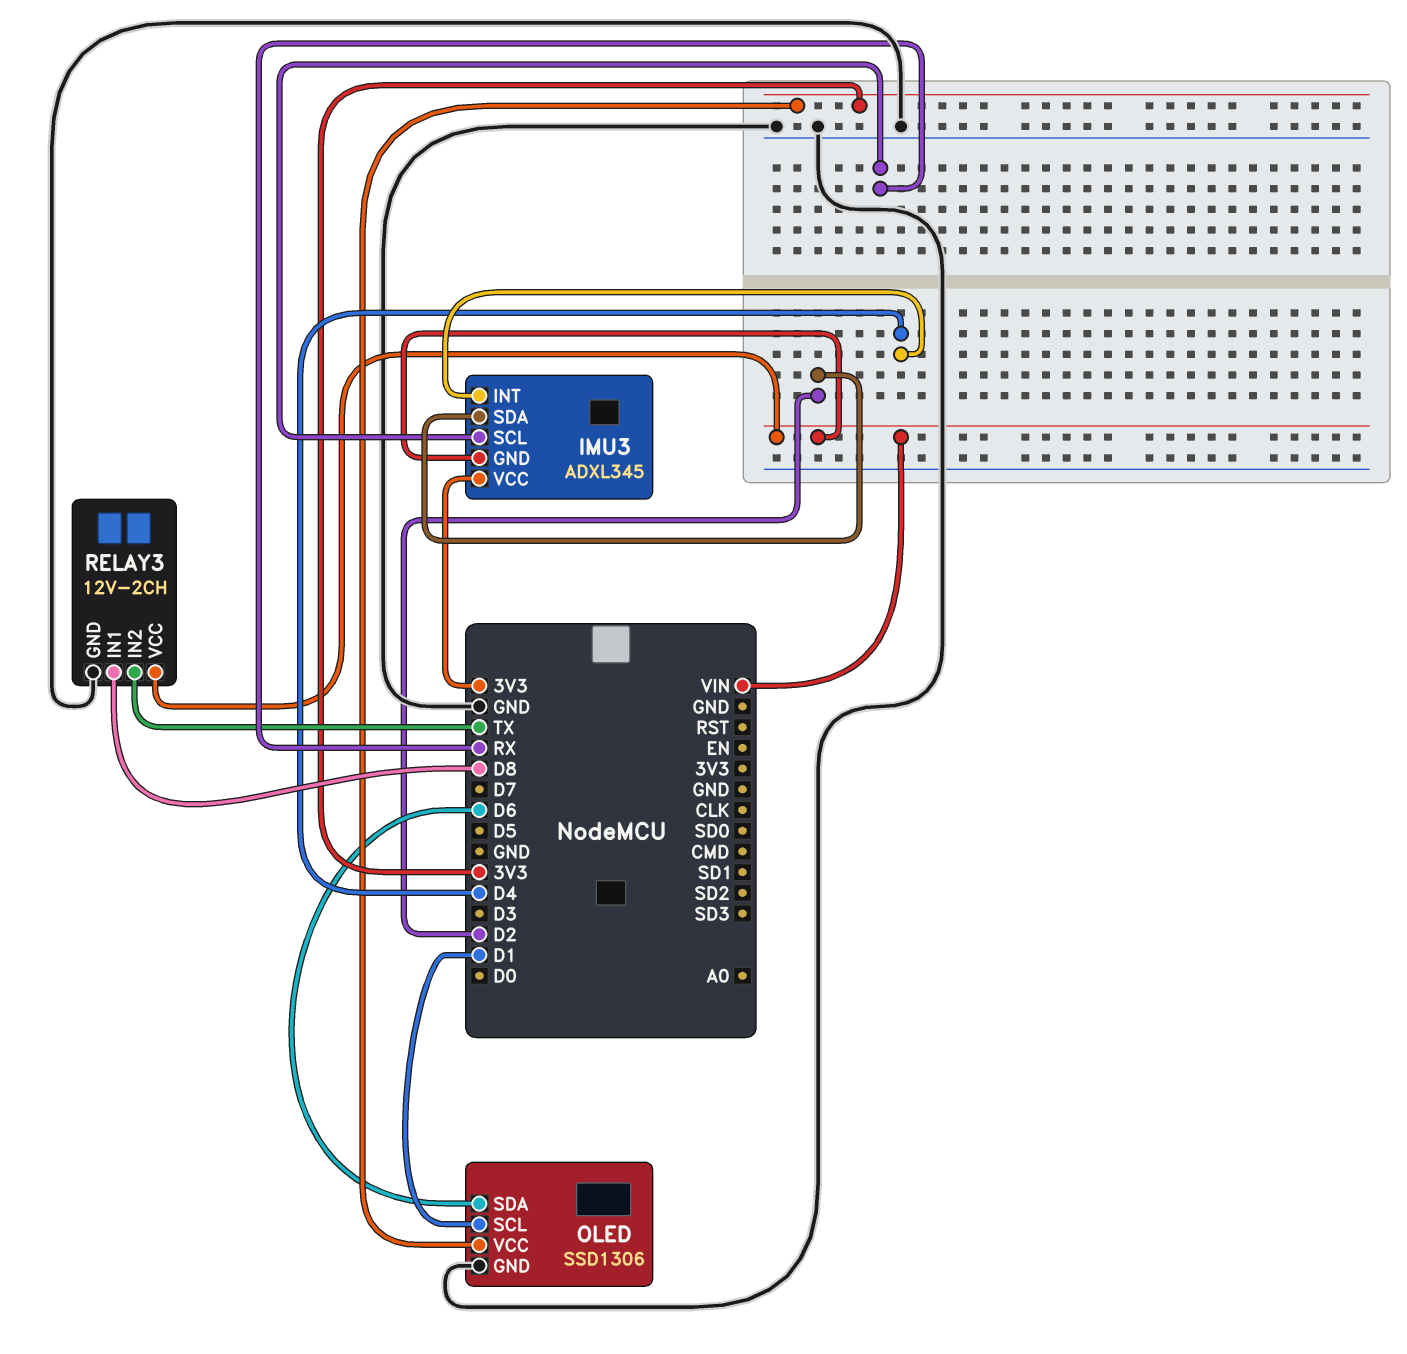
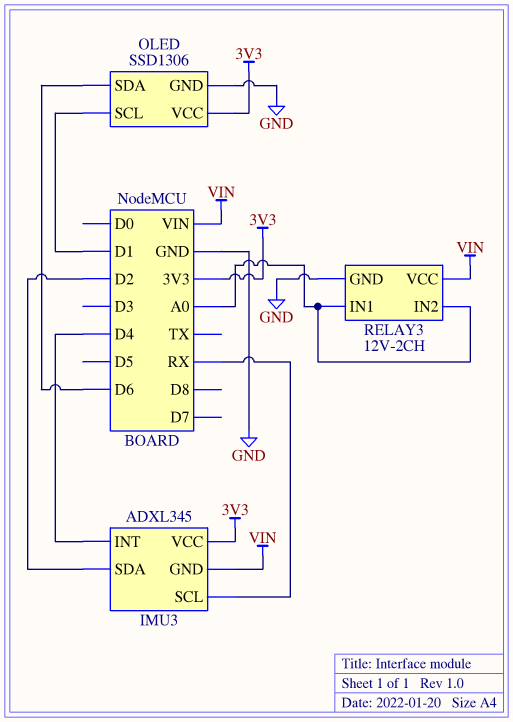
RELAY3 pin IN1: D8 -> A0
RELAY3 pin IN2: TX -> A0

